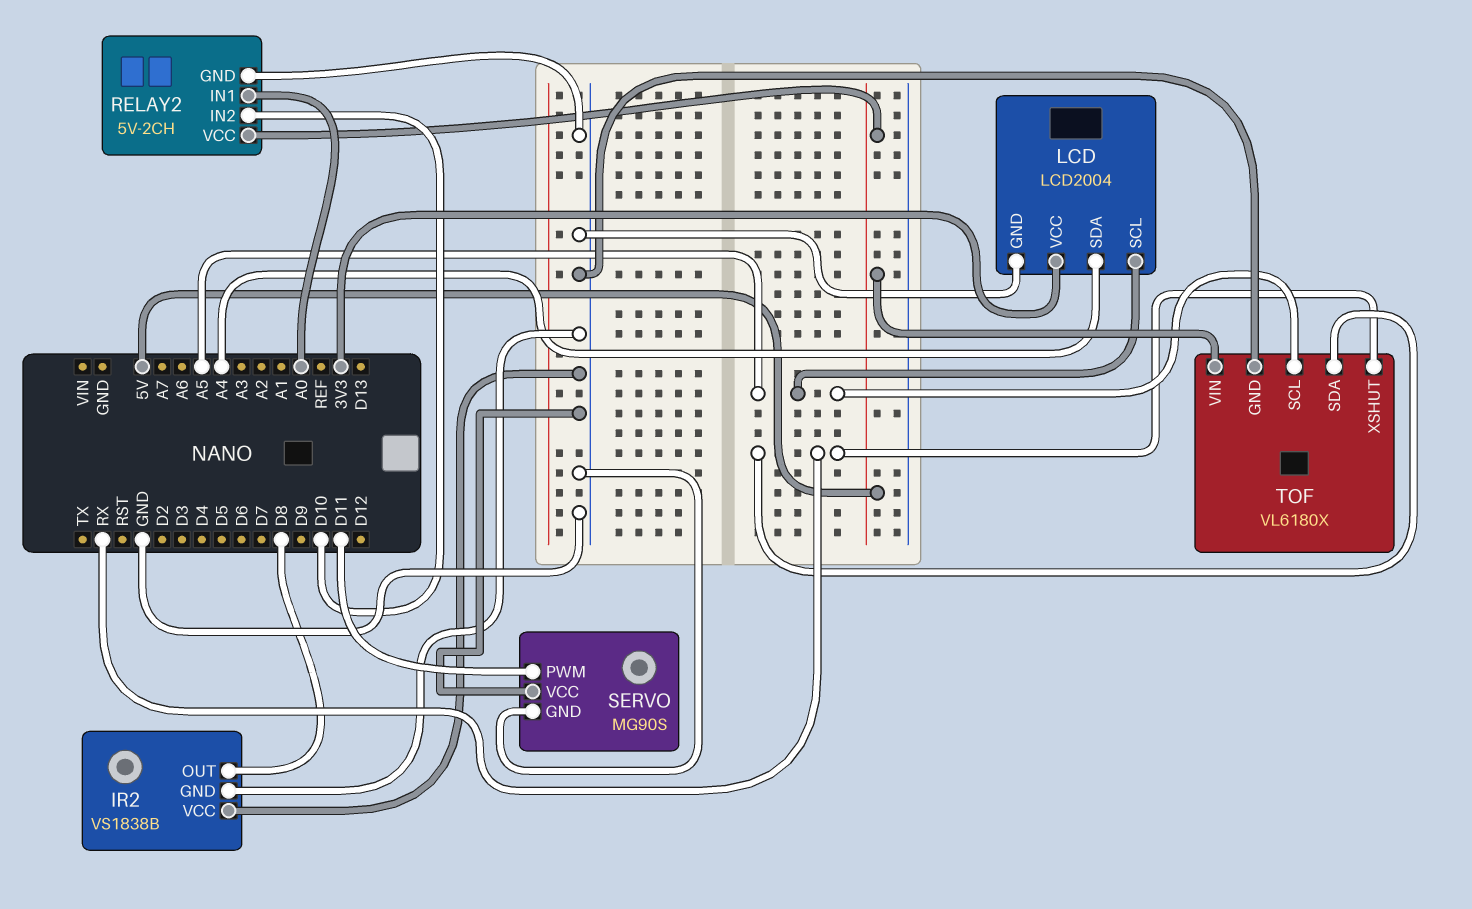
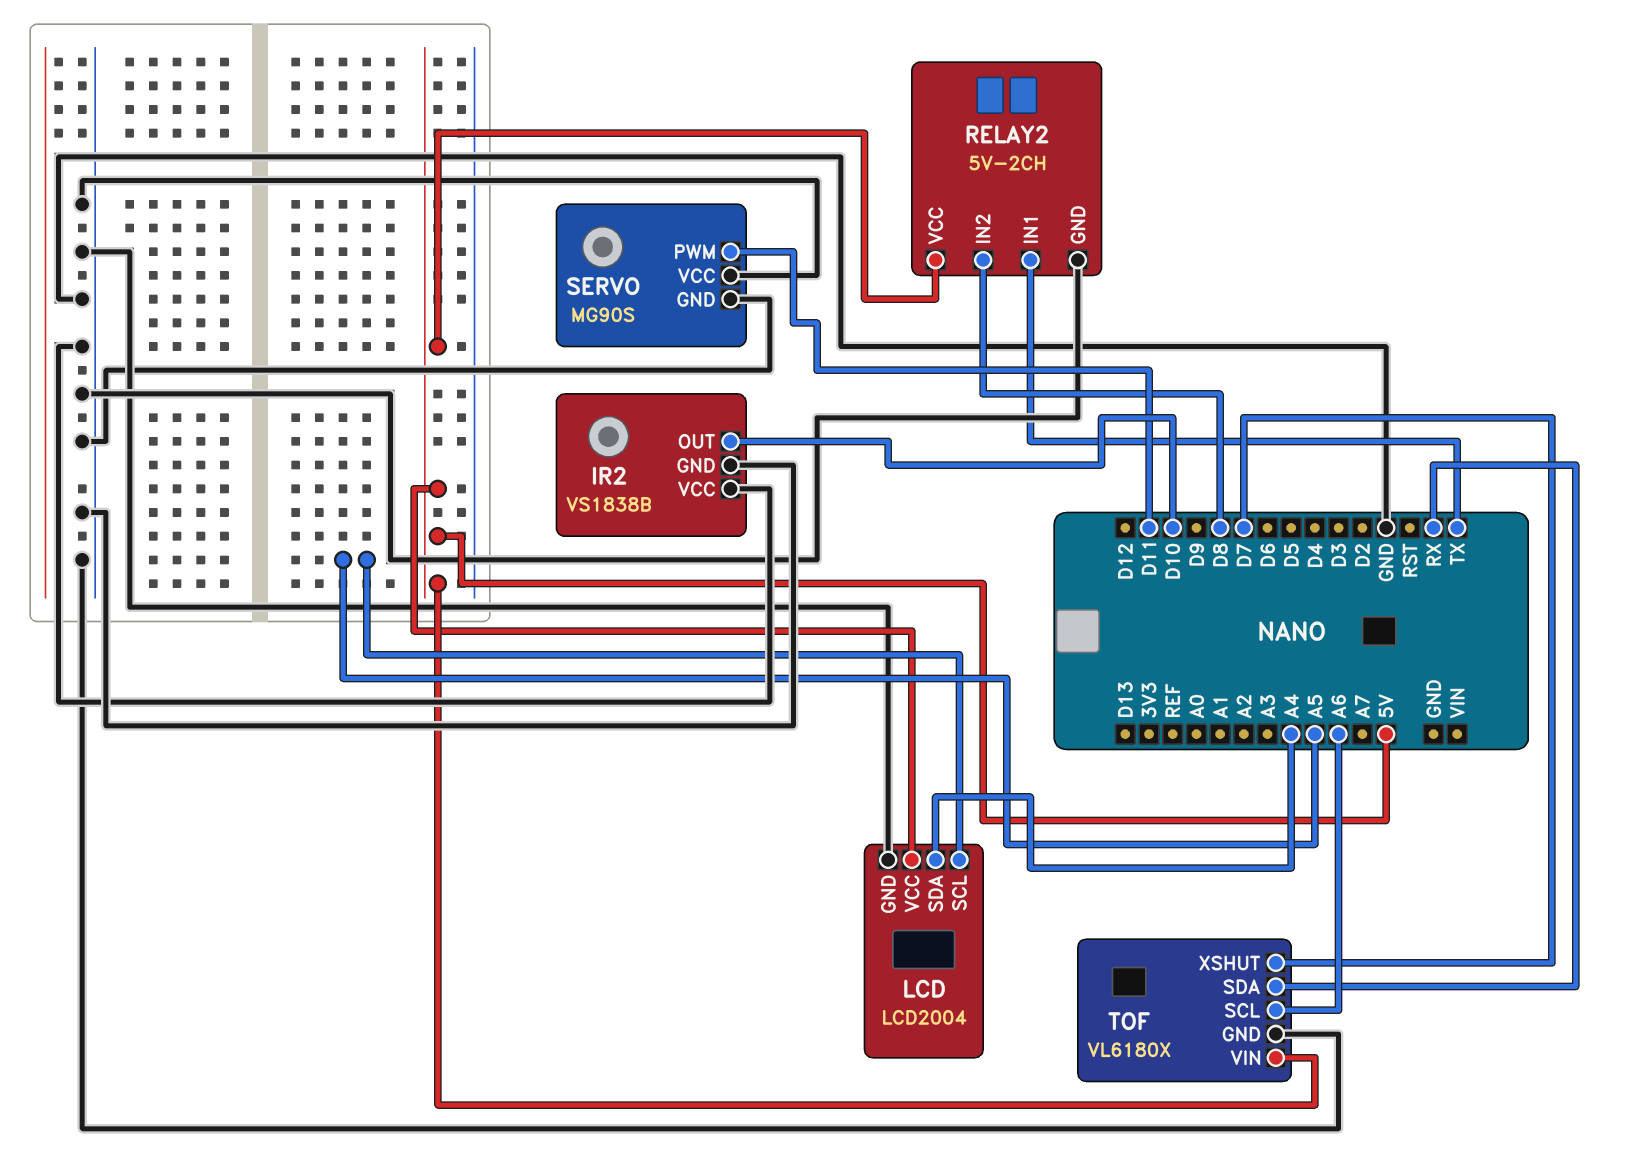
IR2 pin OUT: D8 -> D10
LCD pin VCC: 3V3 -> 5V
RELAY2 pin IN1: A0 -> TX
RELAY2 pin IN2: D10 -> D8
TOF pin SCL: A5 -> A6
TOF pin XSHUT: RX -> D7

